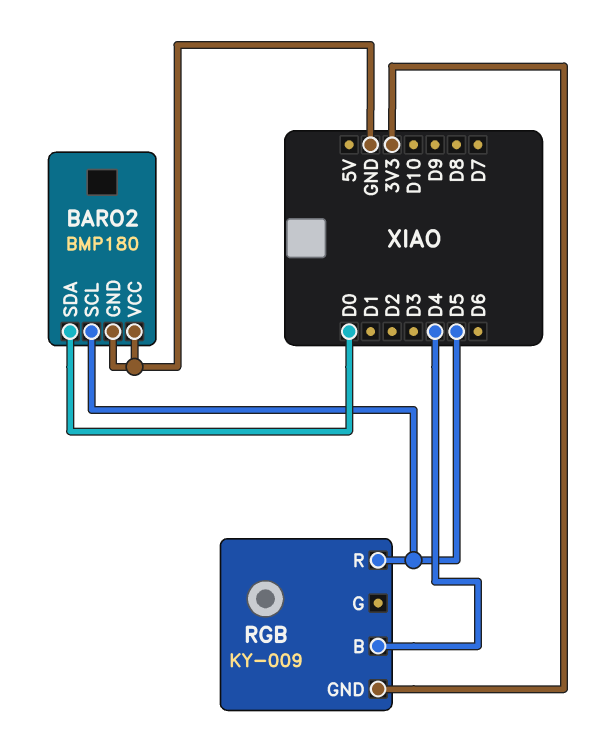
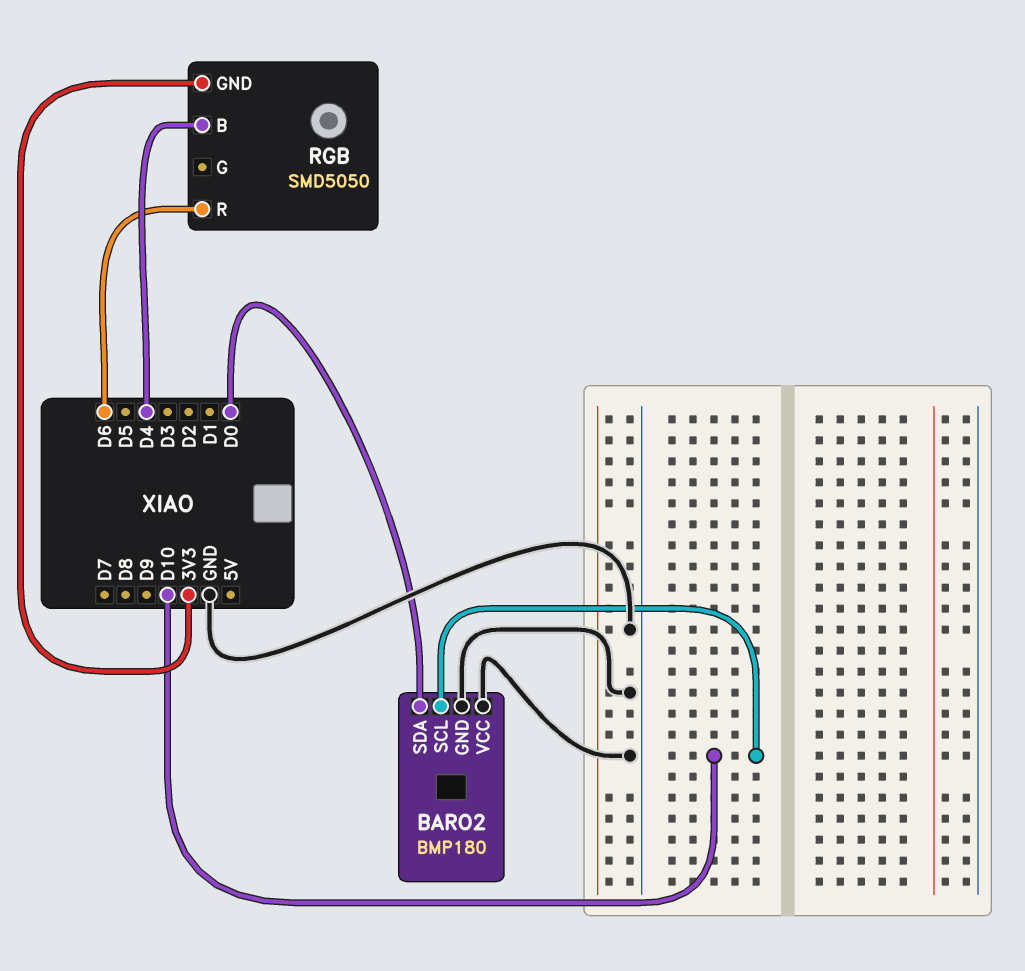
BARO2 pin SCL: D5 -> D10
RGB: KY-009 -> SMD5050
RGB pin R: D5 -> D6

